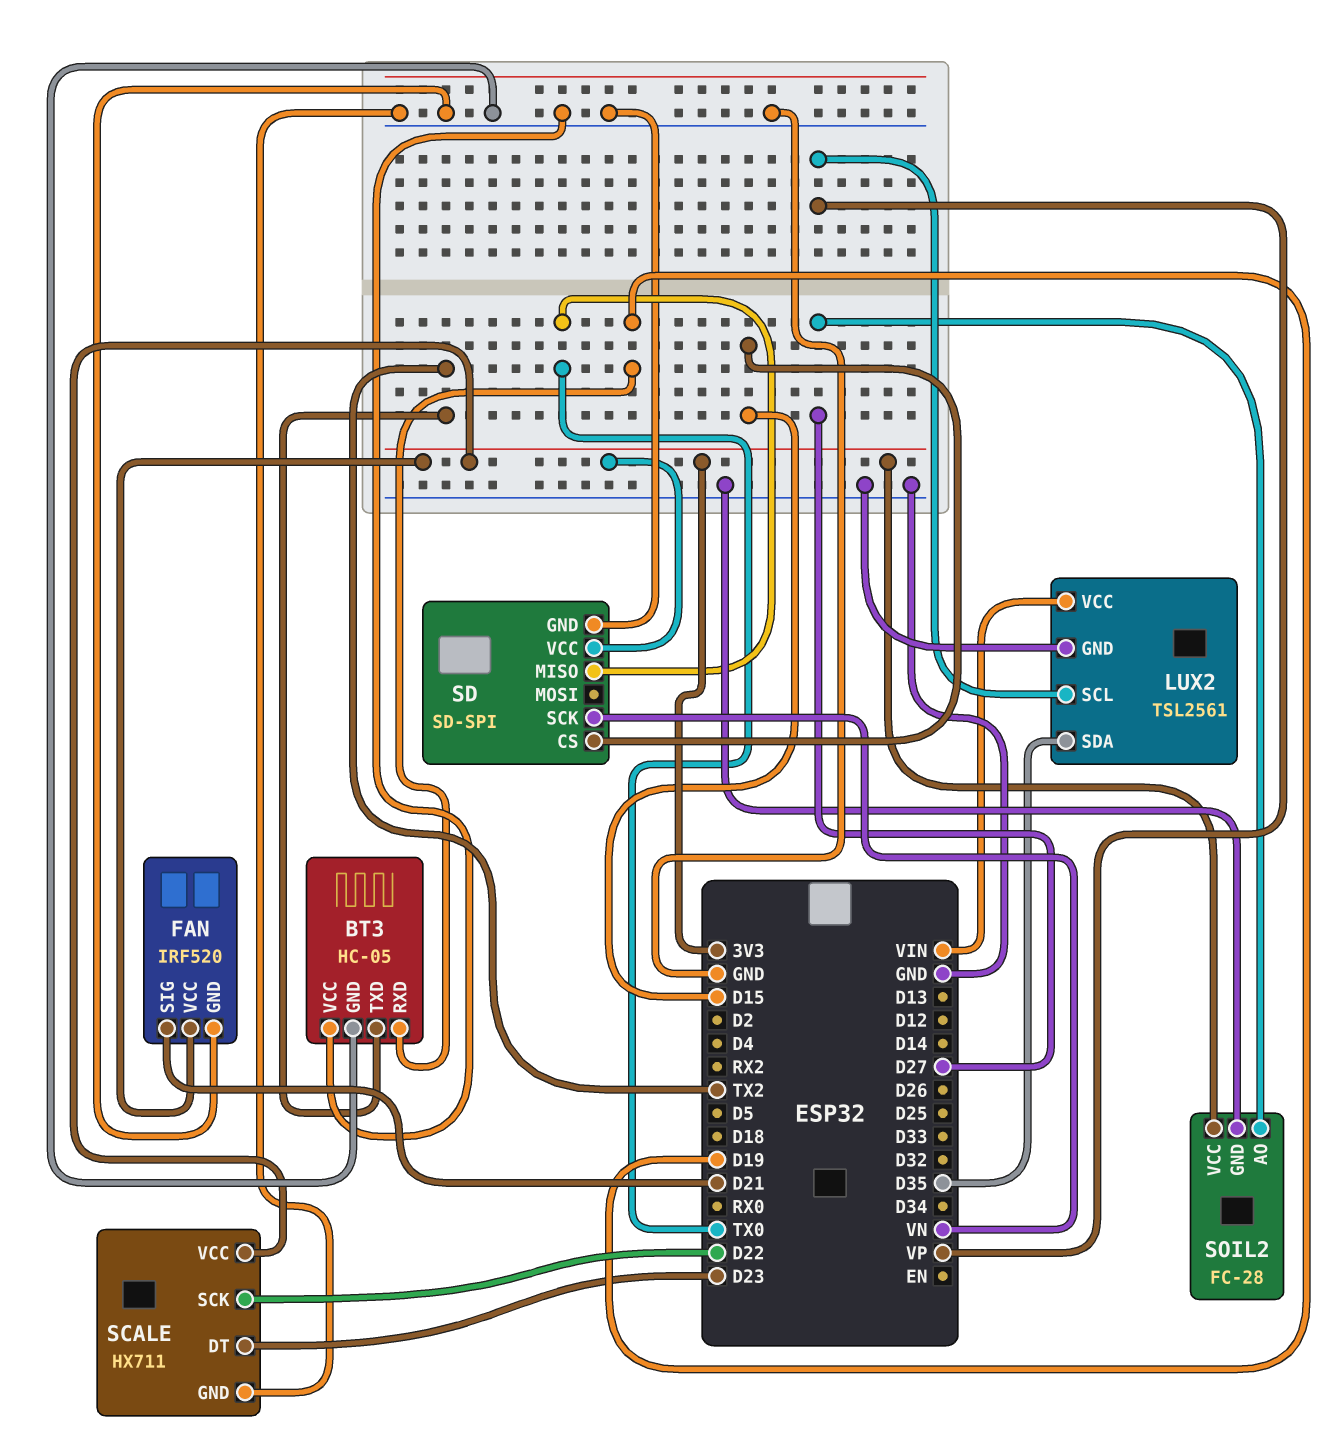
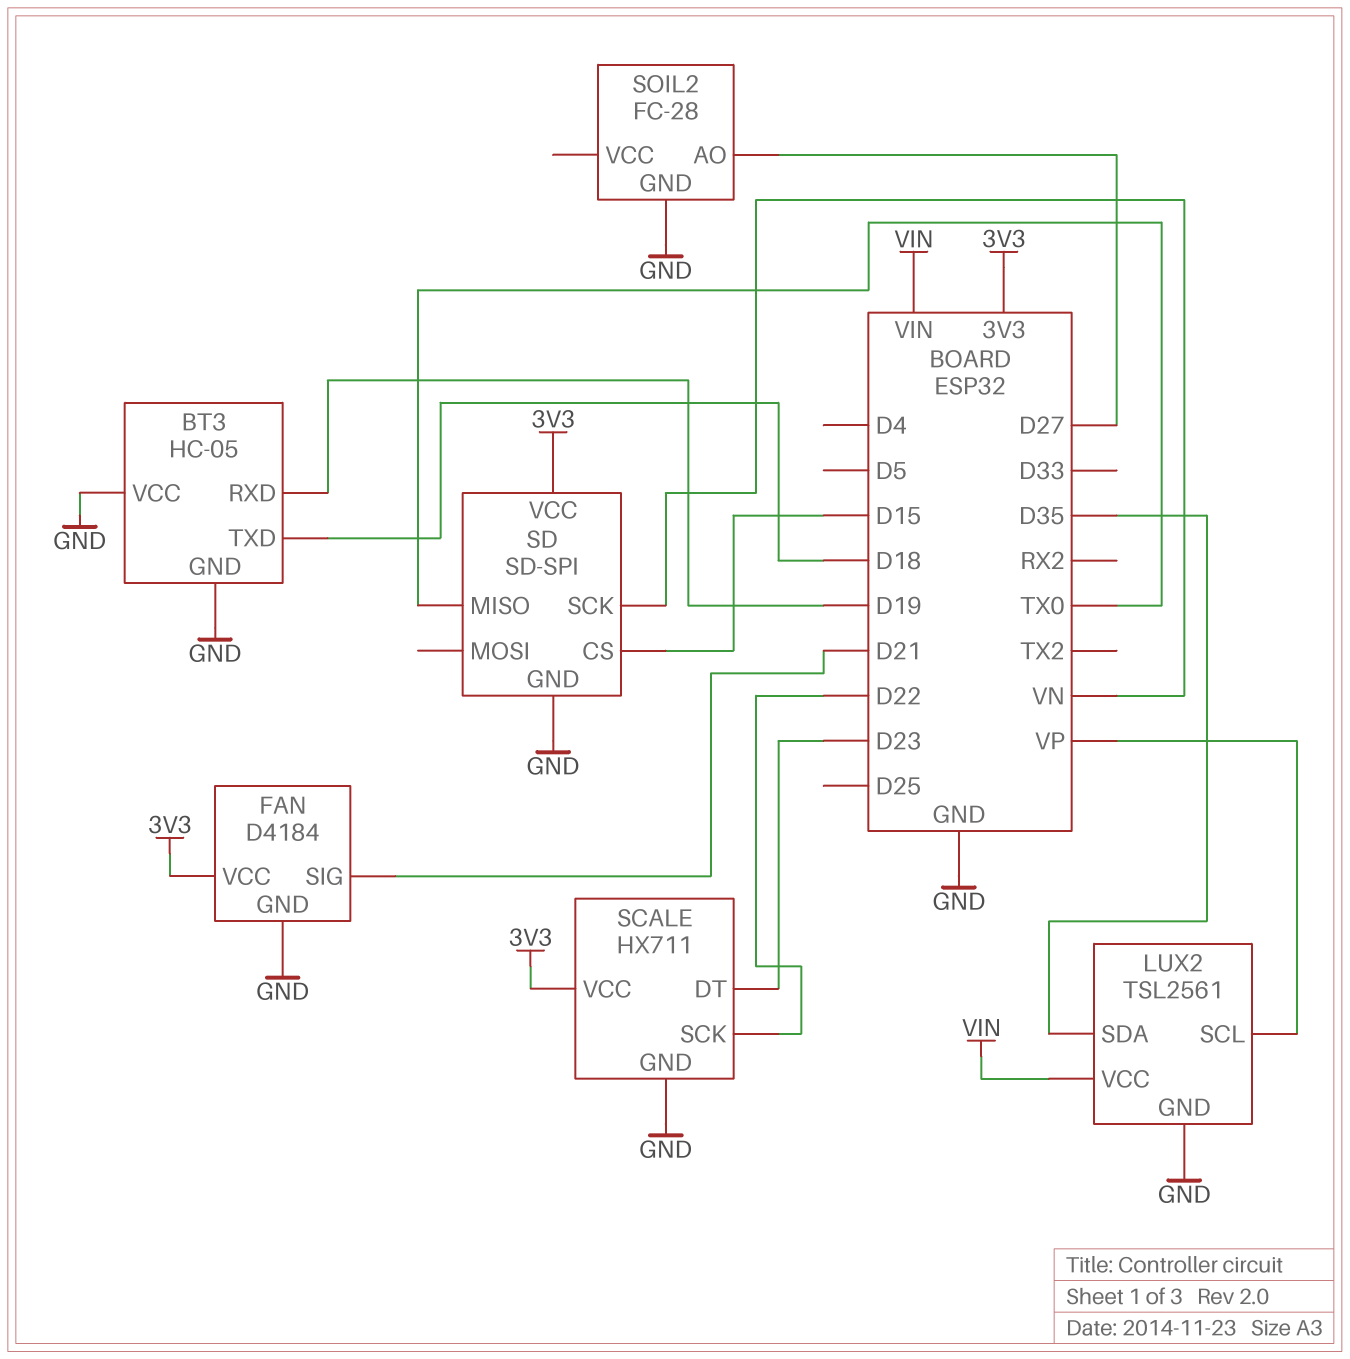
BT3 pin TXD: TX2 -> D18
FAN: IRF520 -> D4184
SOIL2 pin VCC: 3V3 -> none

